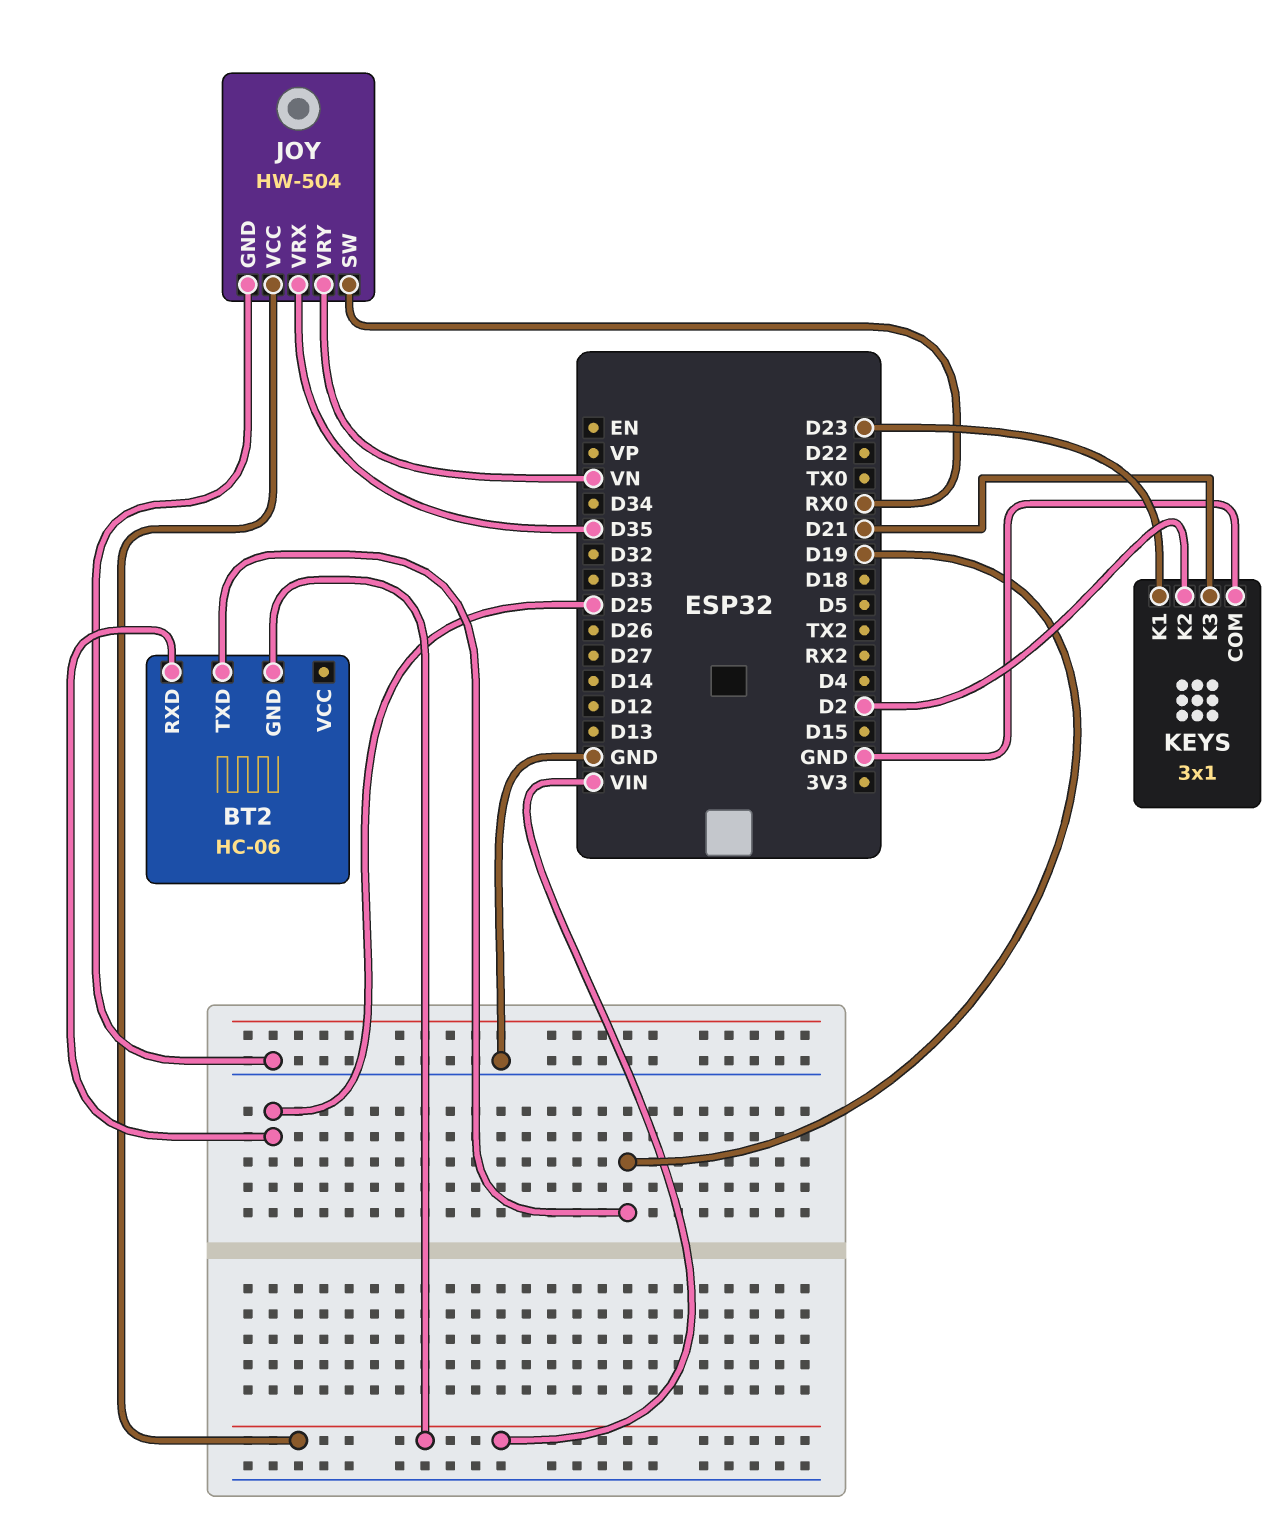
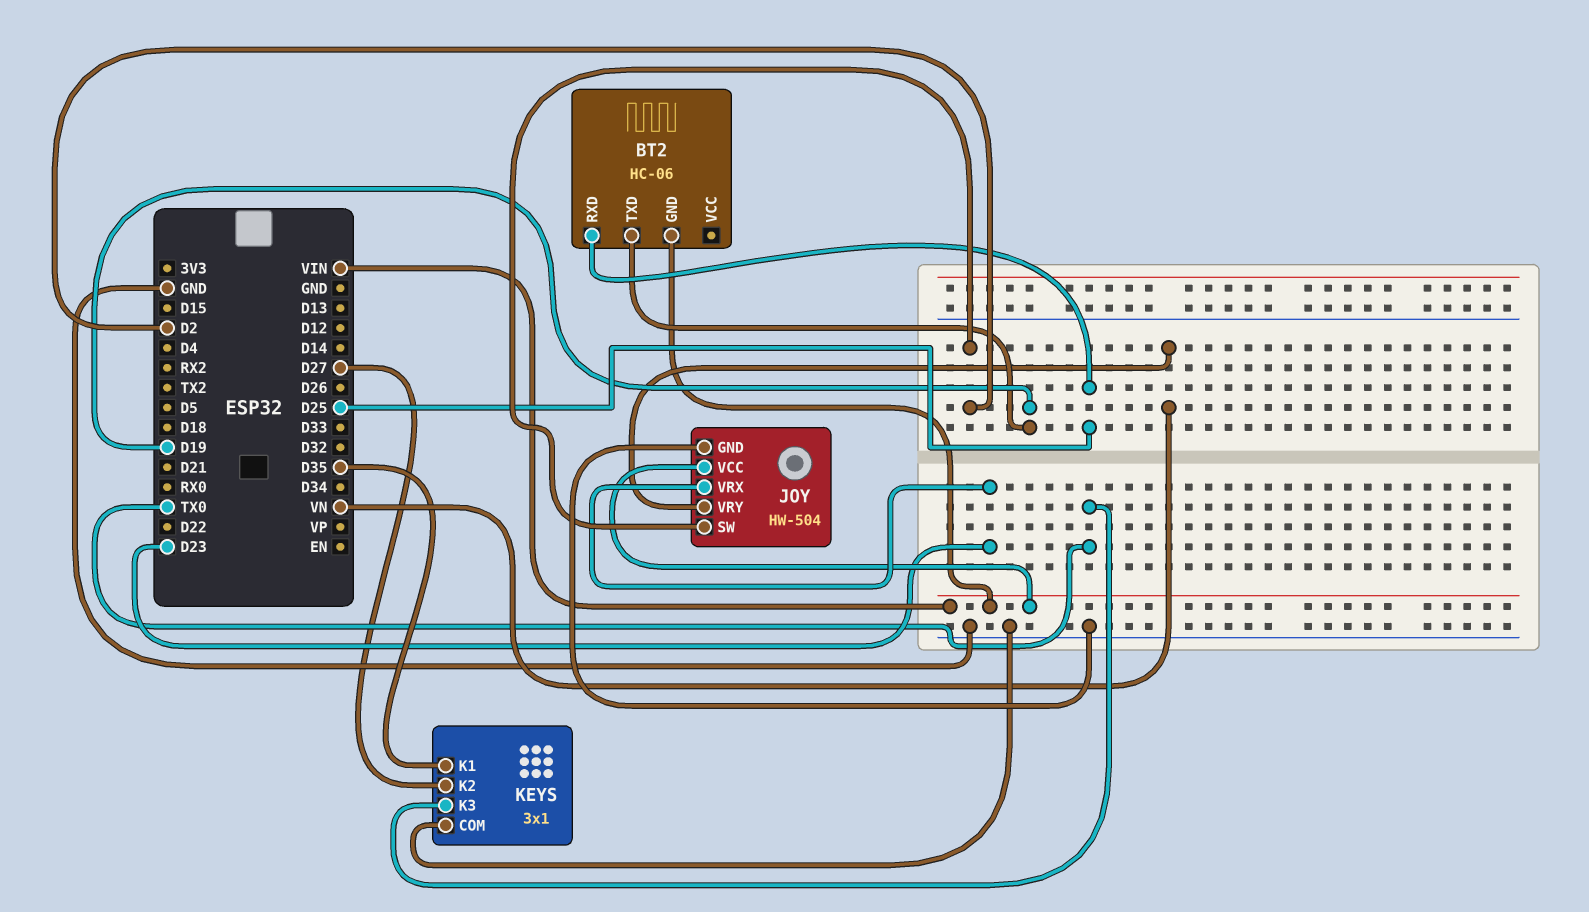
JOY pin SW: RX0 -> D2
JOY pin VRX: D35 -> D23
KEYS pin K1: D23 -> D35
KEYS pin K2: D2 -> D27
KEYS pin K3: D21 -> TX0

